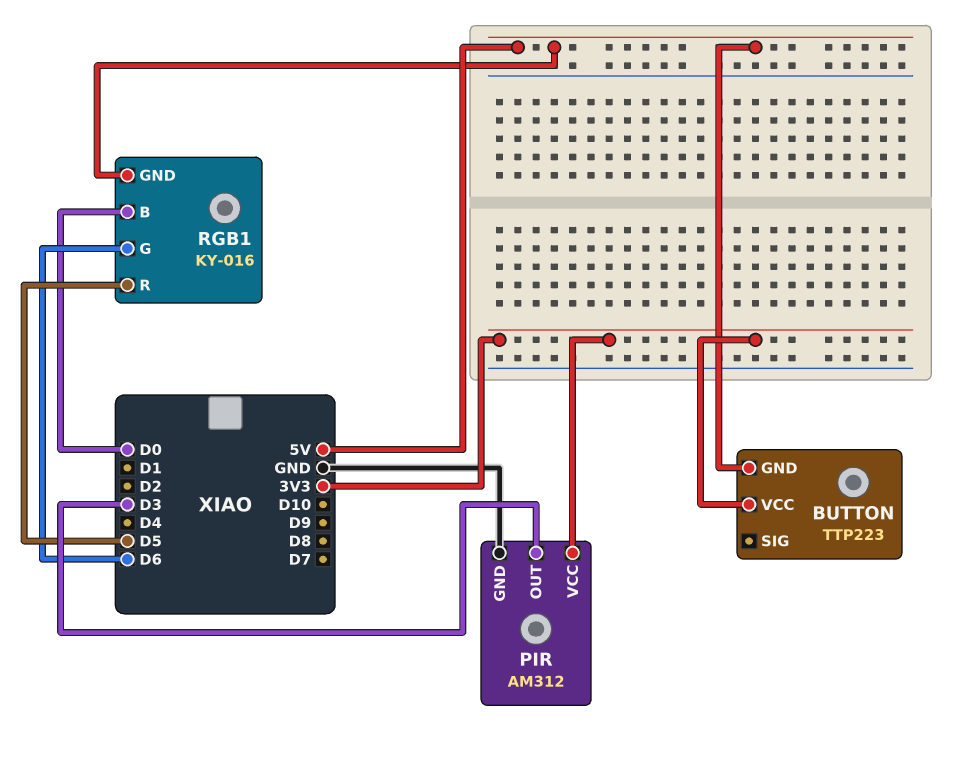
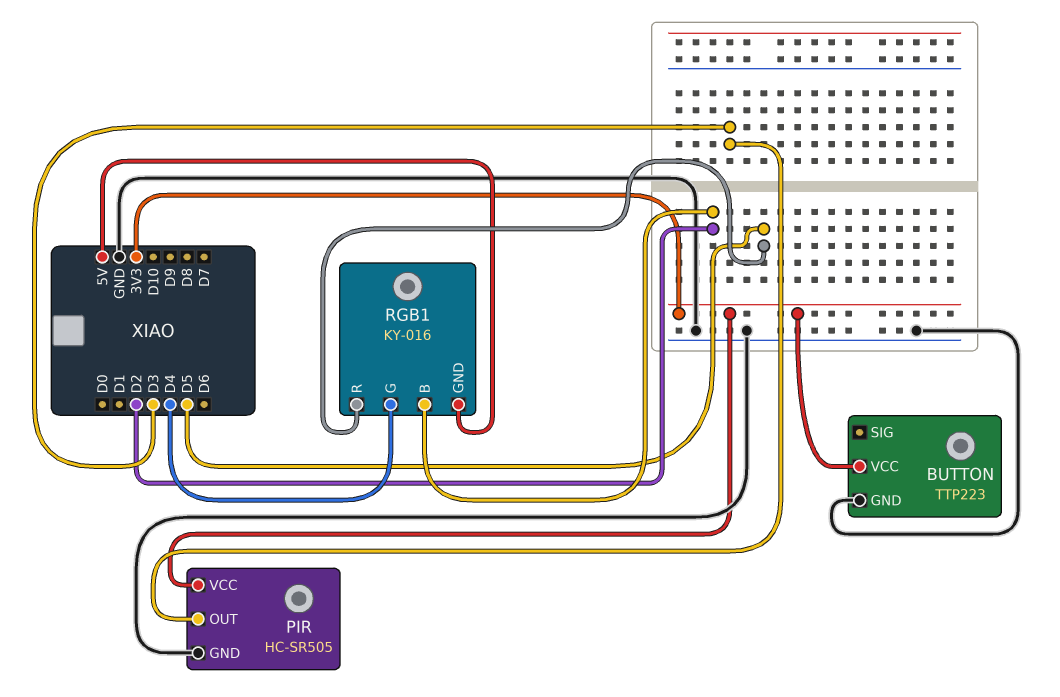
BUTTON pin GND: 5V -> GND
PIR: AM312 -> HC-SR505
RGB1 pin B: D0 -> D2
RGB1 pin G: D6 -> D4

